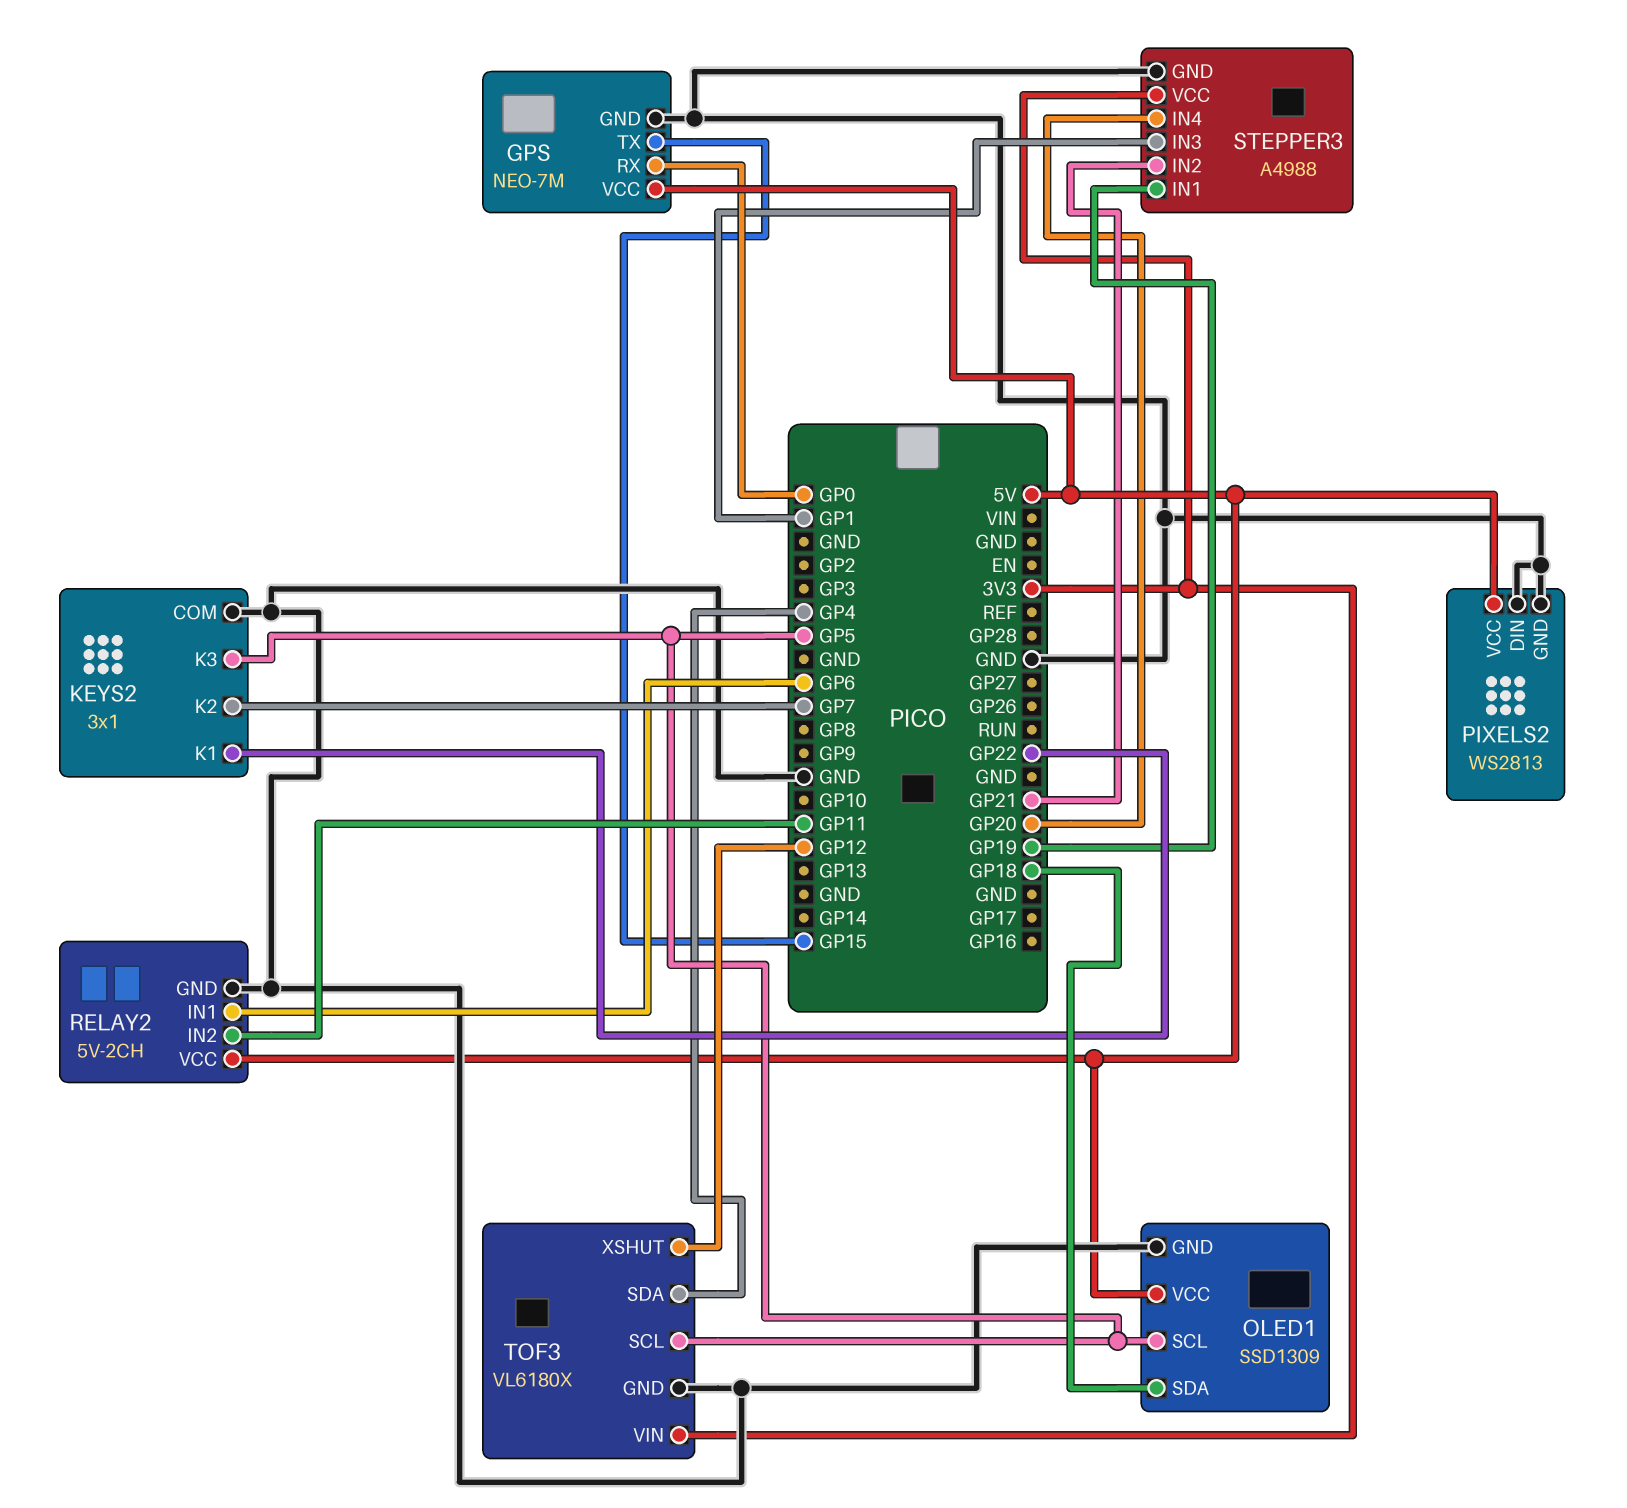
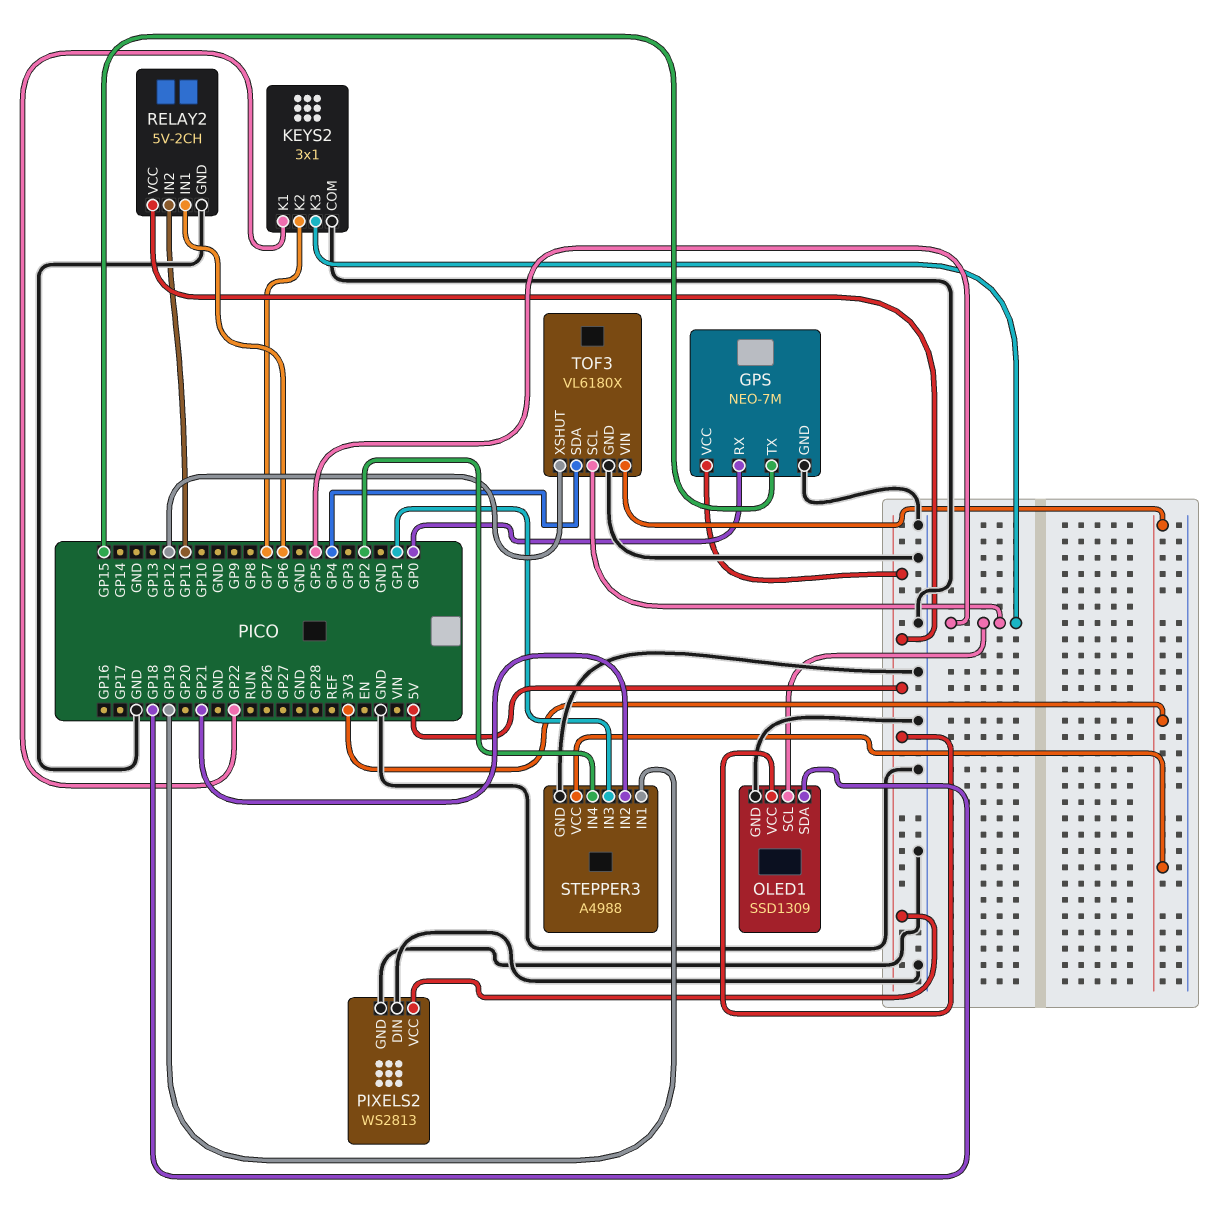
STEPPER3 pin IN4: GP20 -> GP2

